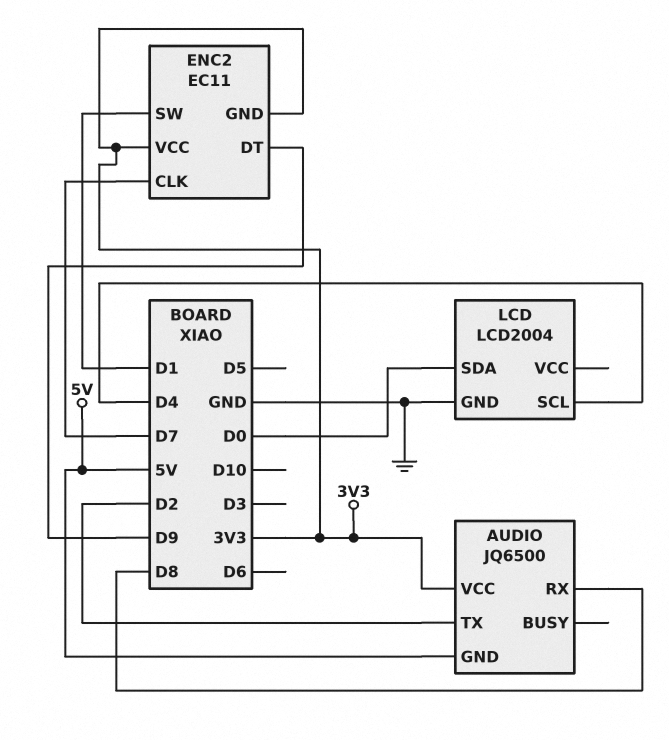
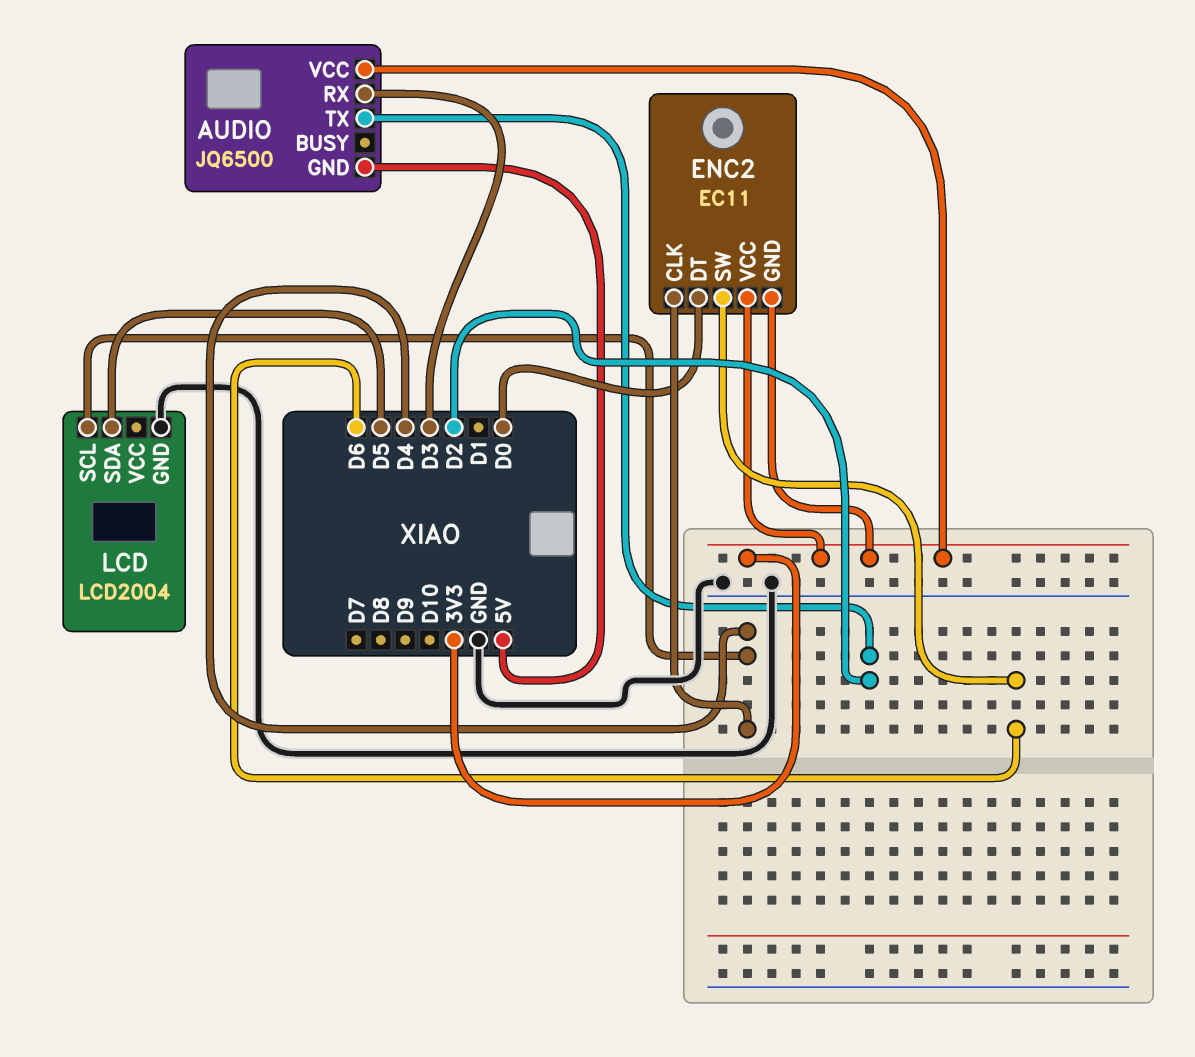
AUDIO pin RX: D8 -> D3
ENC2 pin CLK: D7 -> D4
ENC2 pin DT: D9 -> D0
ENC2 pin SW: D1 -> D6
LCD pin SDA: D0 -> D5

